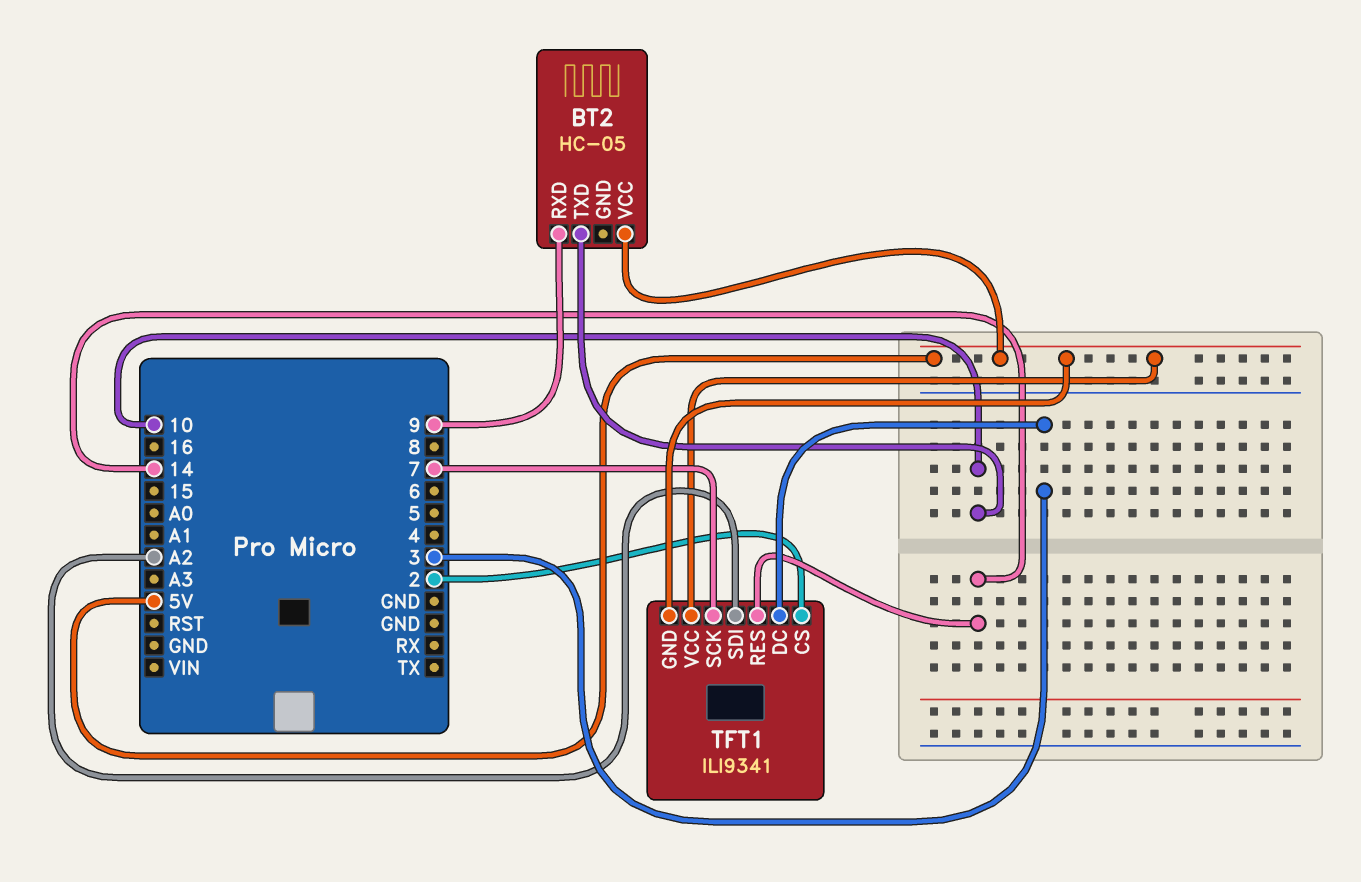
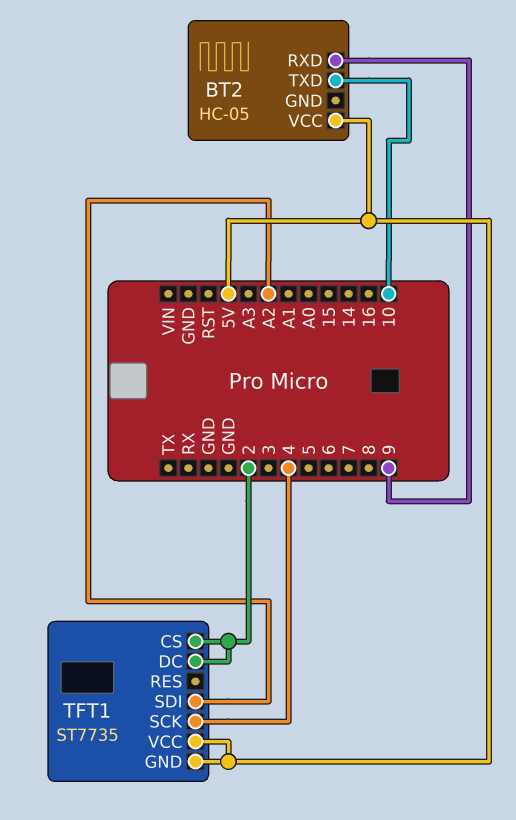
TFT1: ILI9341 -> ST7735
TFT1 pin DC: 3 -> 2
TFT1 pin RES: 14 -> none
TFT1 pin SCK: 7 -> 4

